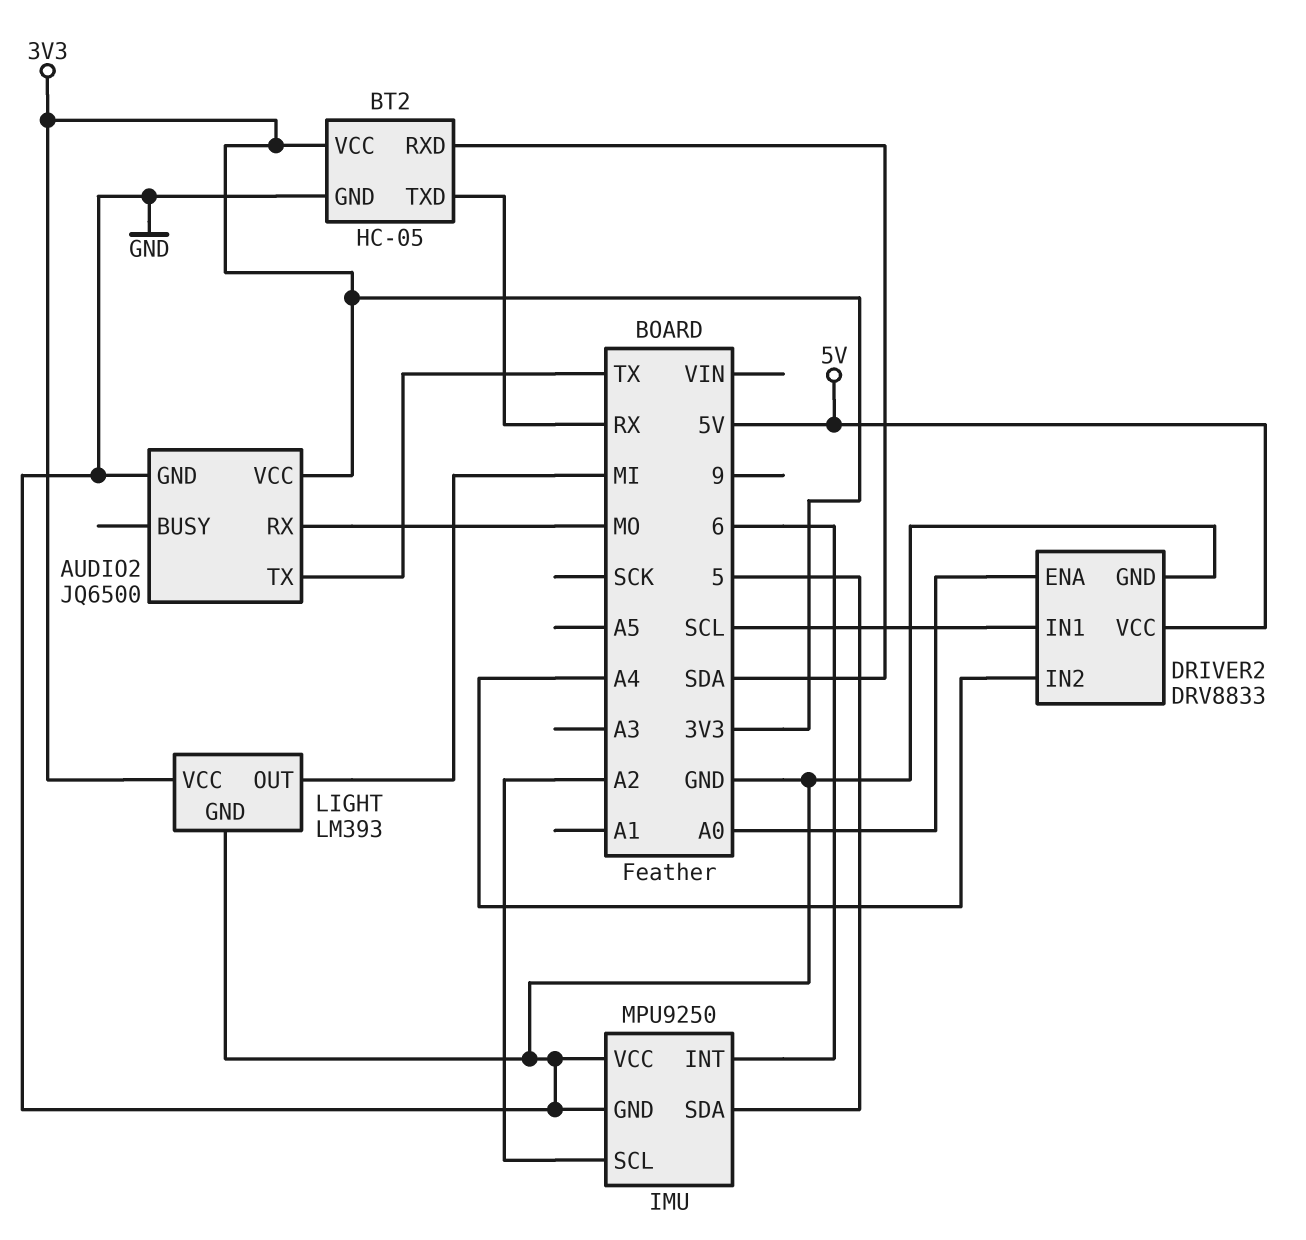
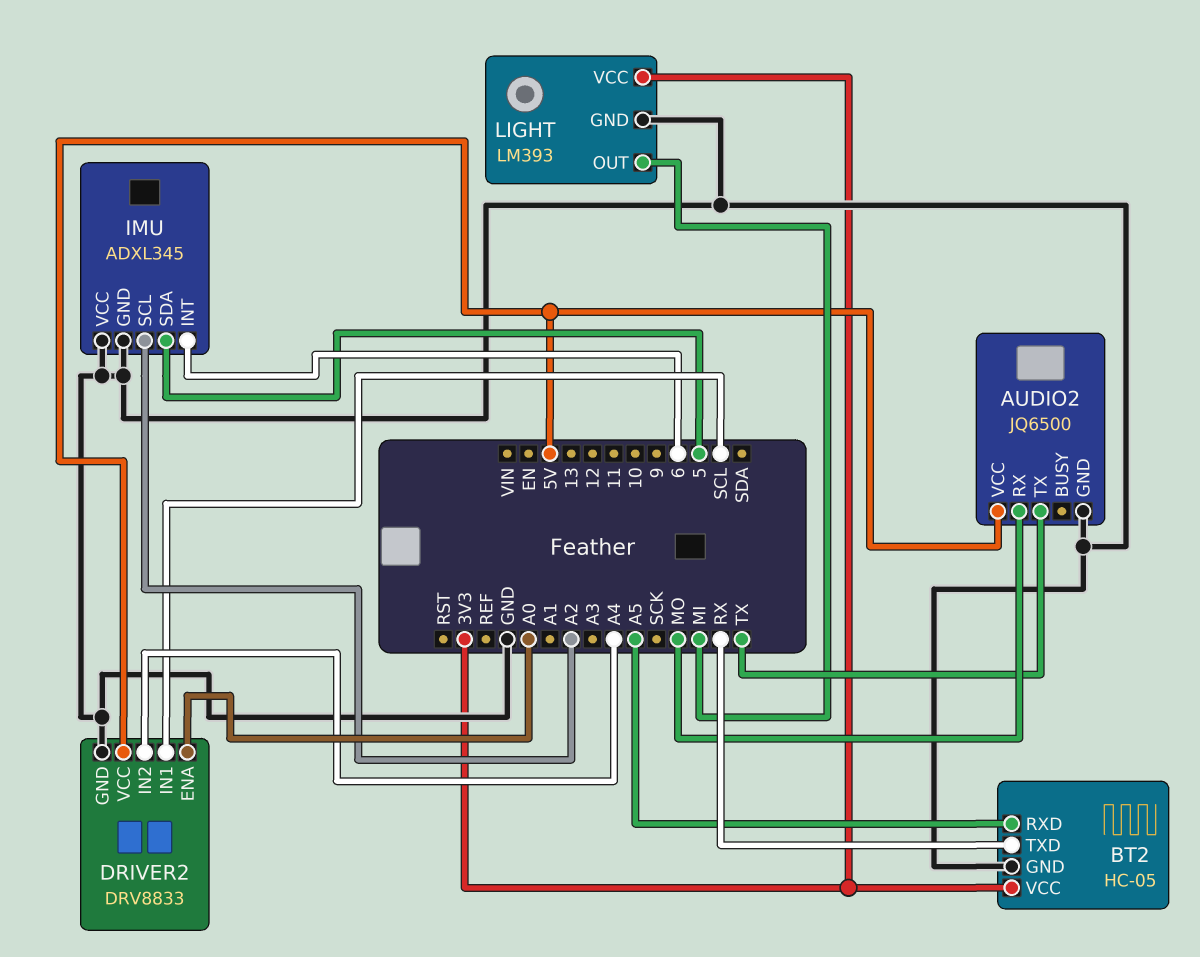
AUDIO2 pin VCC: 3V3 -> 5V
BT2 pin RXD: SDA -> A5
IMU: MPU9250 -> ADXL345

